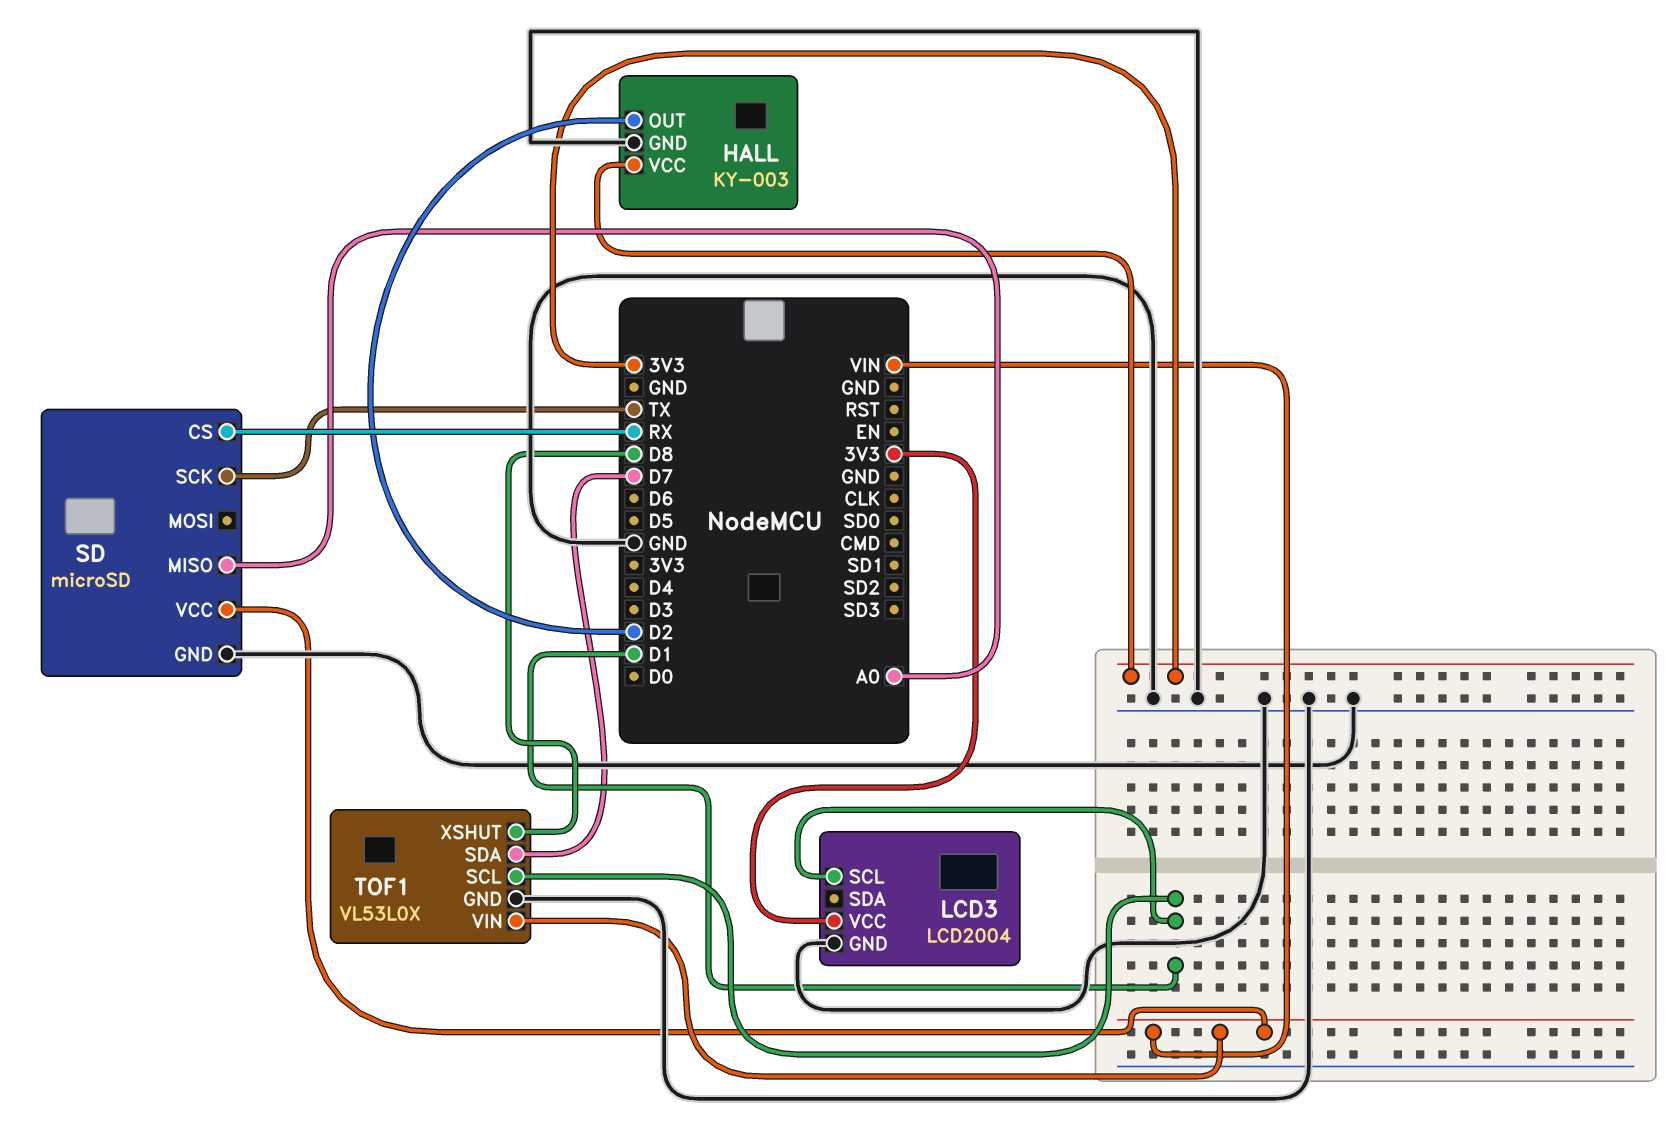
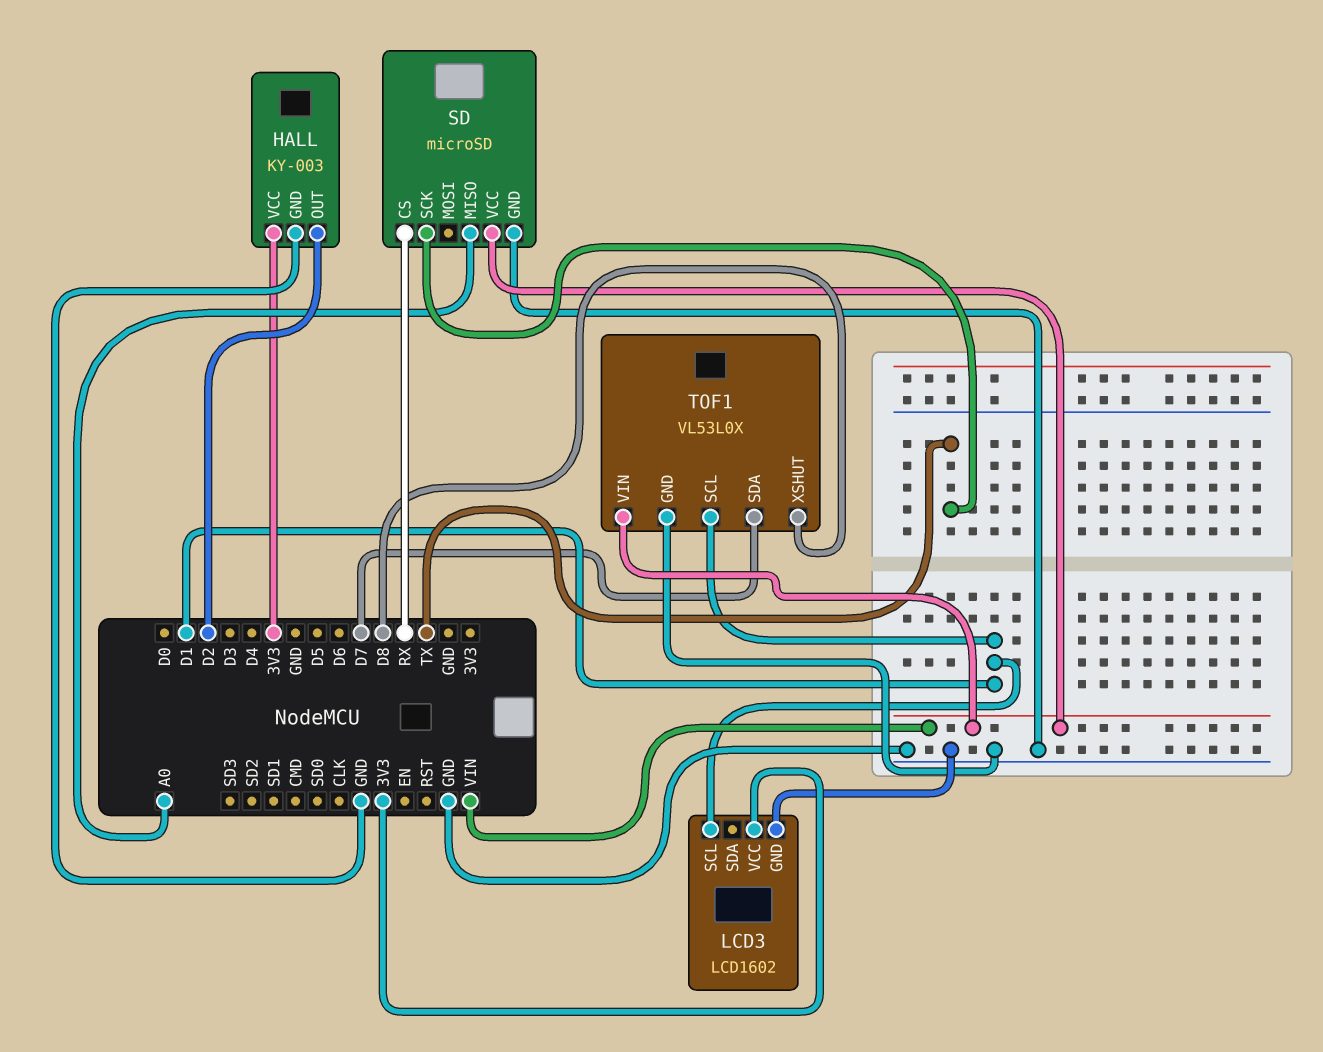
LCD3: LCD2004 -> LCD1602

